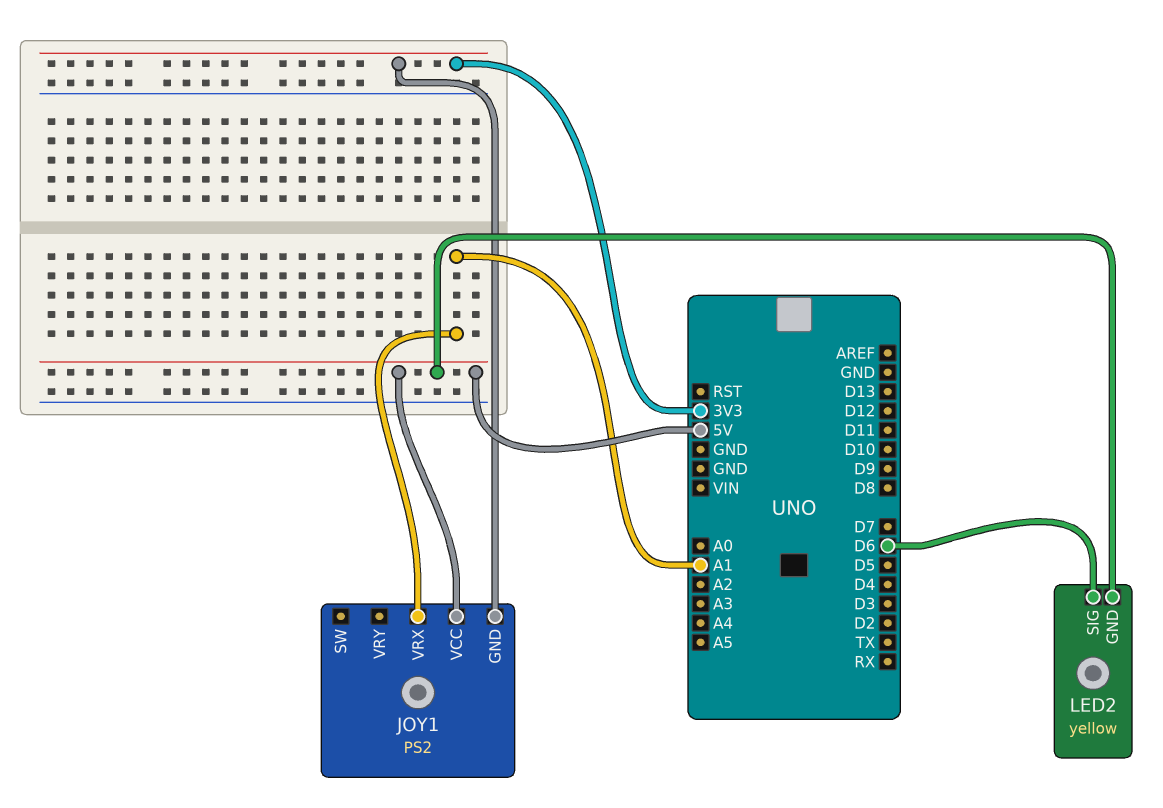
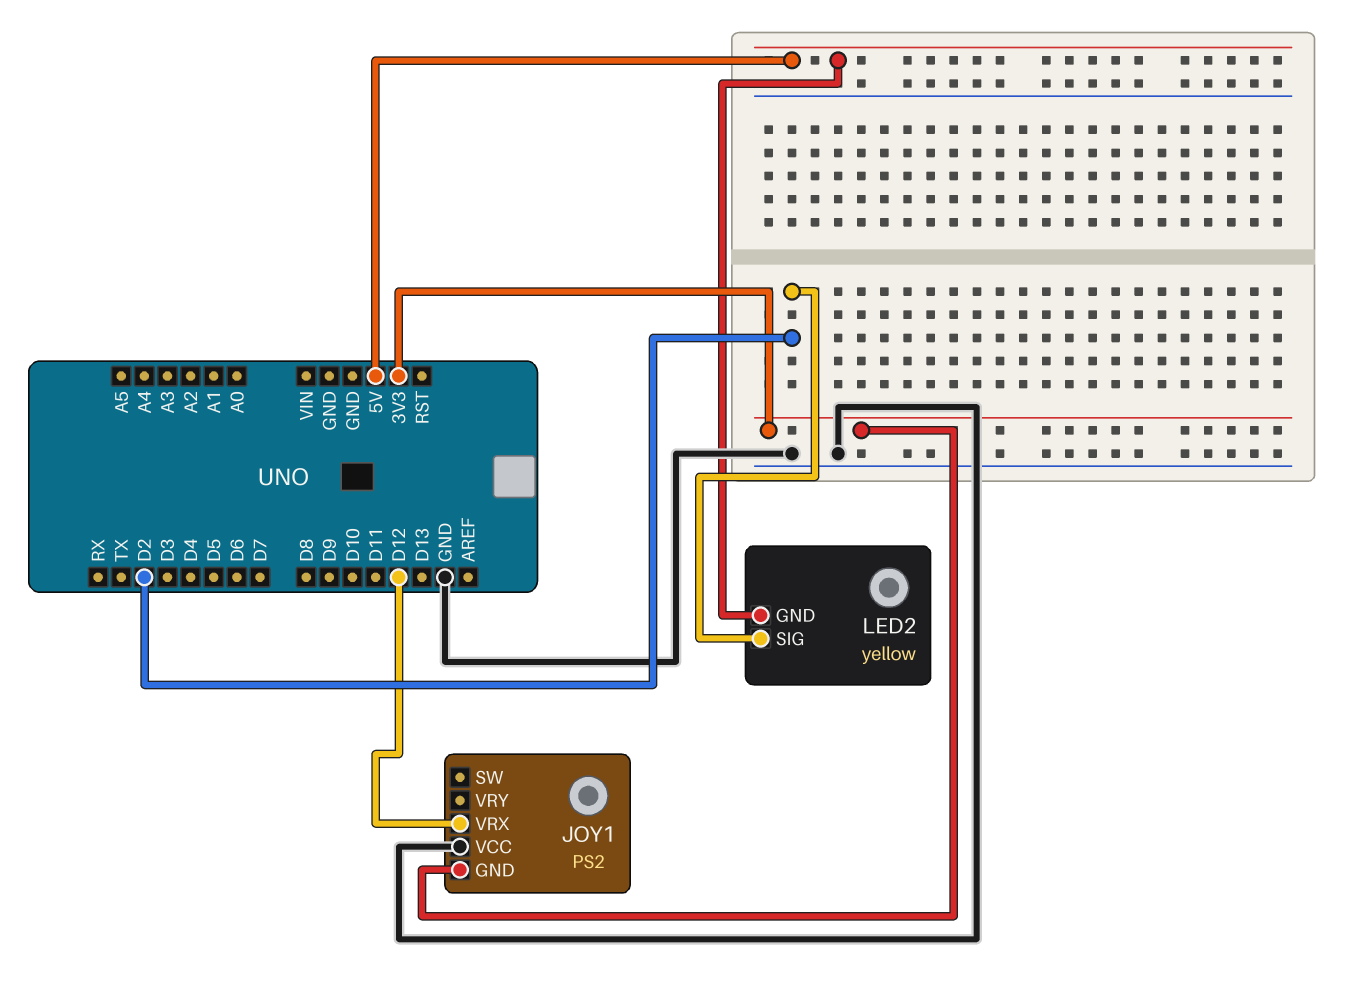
JOY1 pin VCC: 5V -> GND
JOY1 pin VRX: A1 -> D12
LED2 pin SIG: D6 -> D2

